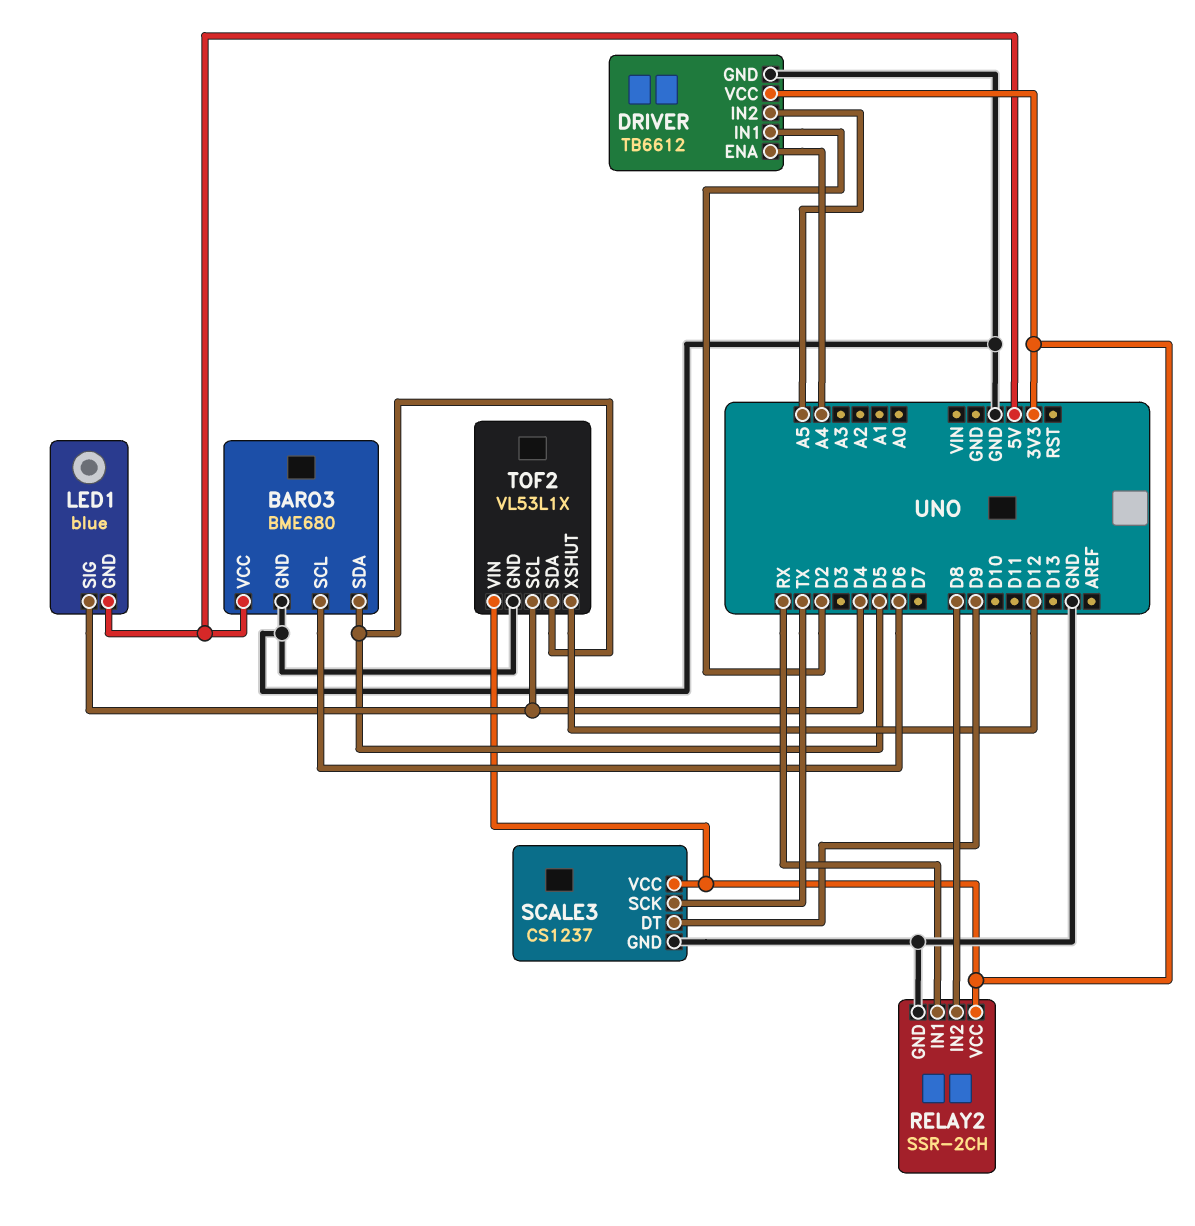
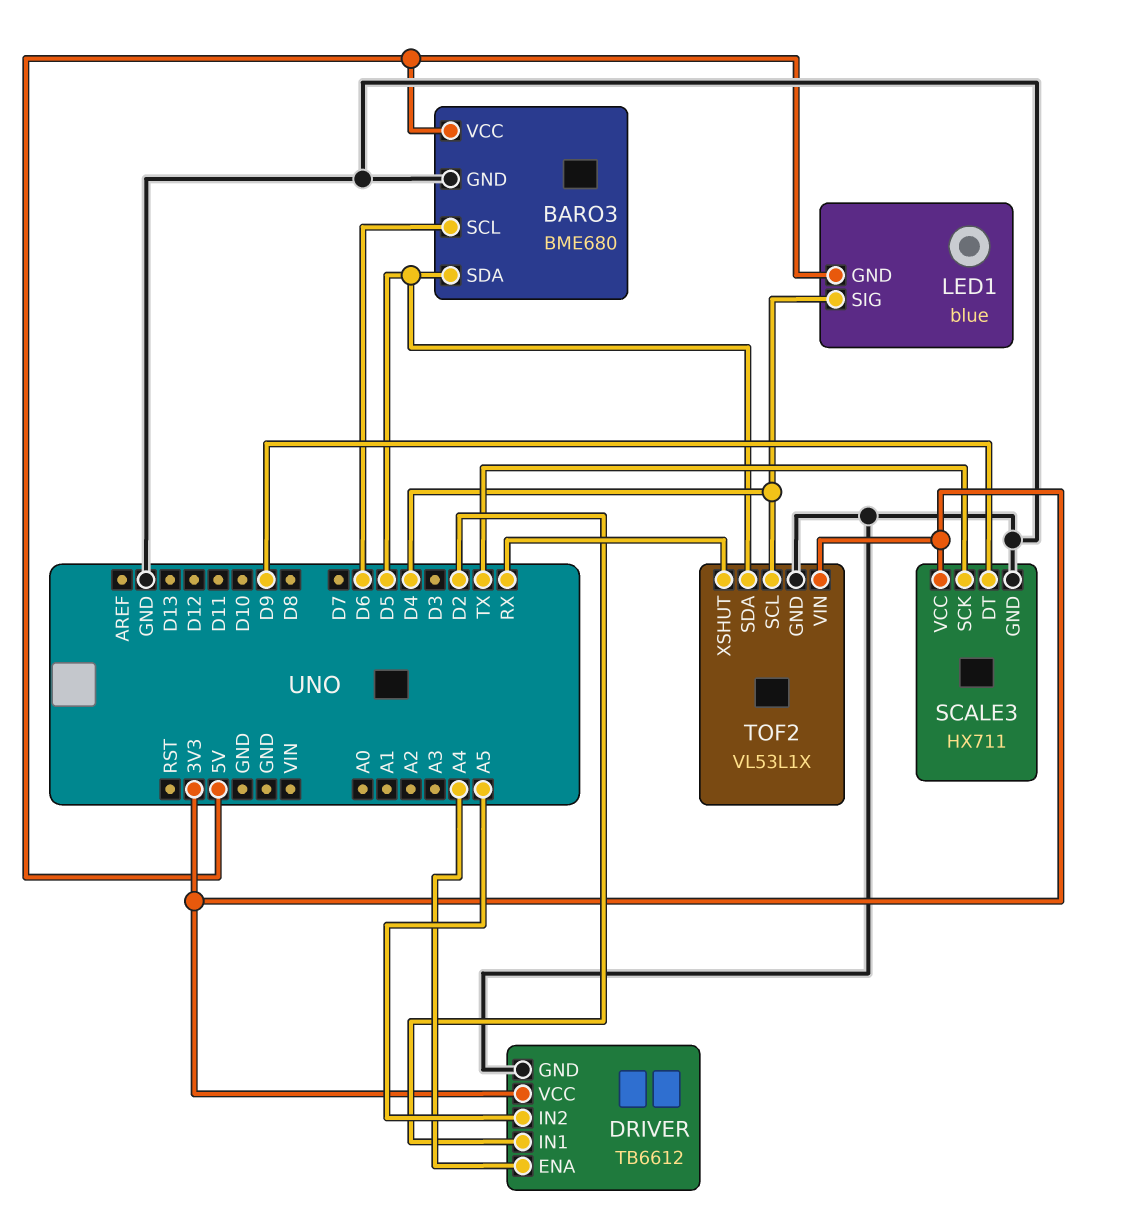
RELAY2: SSR-2CH -> none
RELAY2 pin GND: GND -> none
RELAY2 pin IN1: RX -> none
RELAY2 pin IN2: D8 -> none
RELAY2 pin VCC: 3V3 -> none
SCALE3: CS1237 -> HX711
TOF2 pin XSHUT: D12 -> RX

